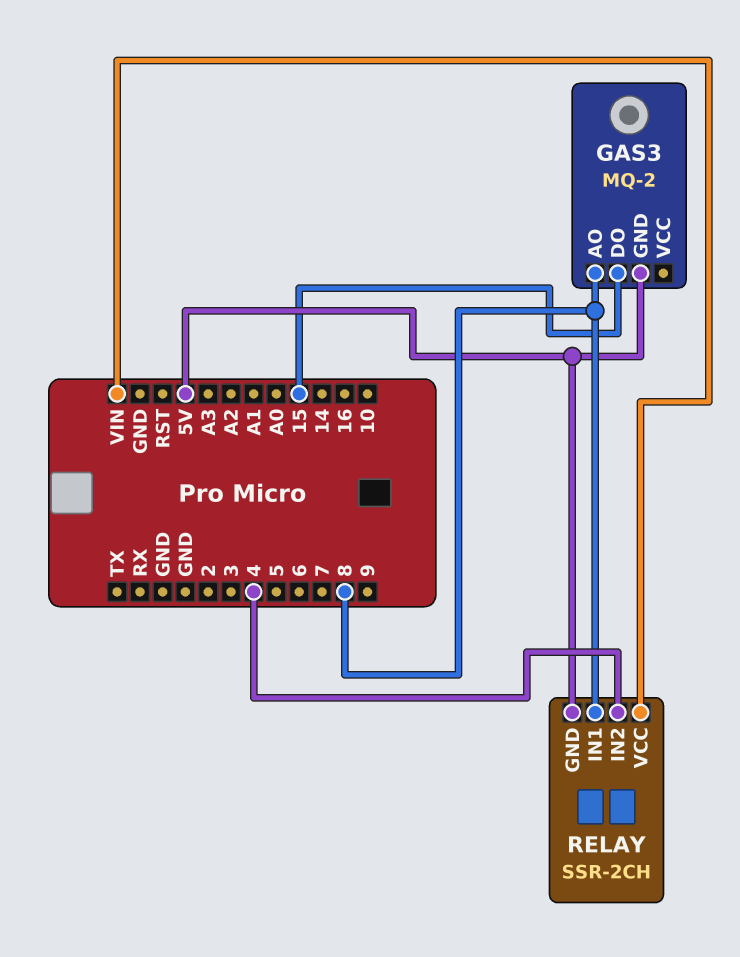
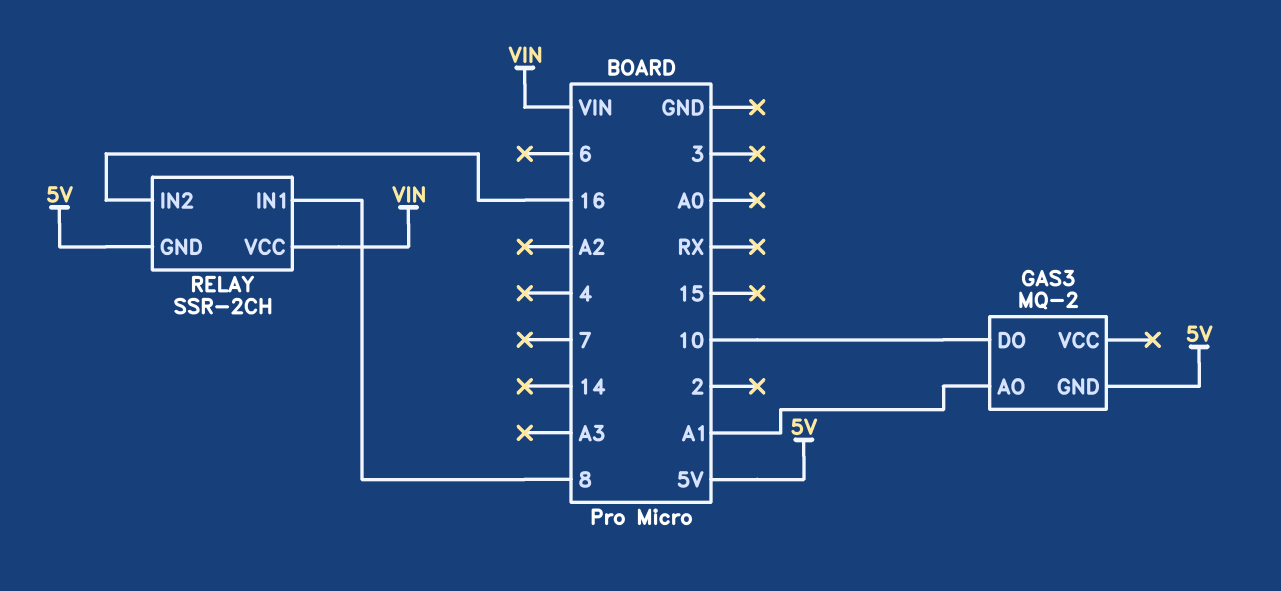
GAS3 pin AO: 8 -> A1
GAS3 pin DO: 15 -> 10
RELAY pin IN2: 4 -> 16

